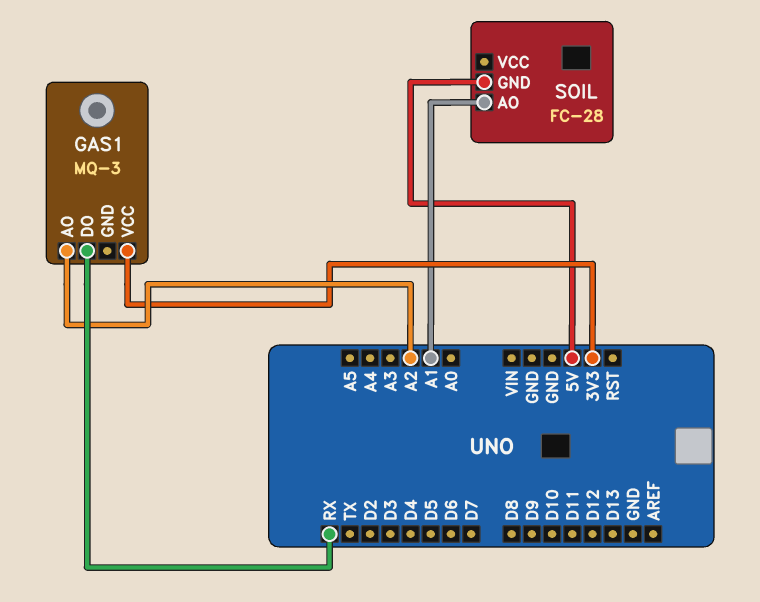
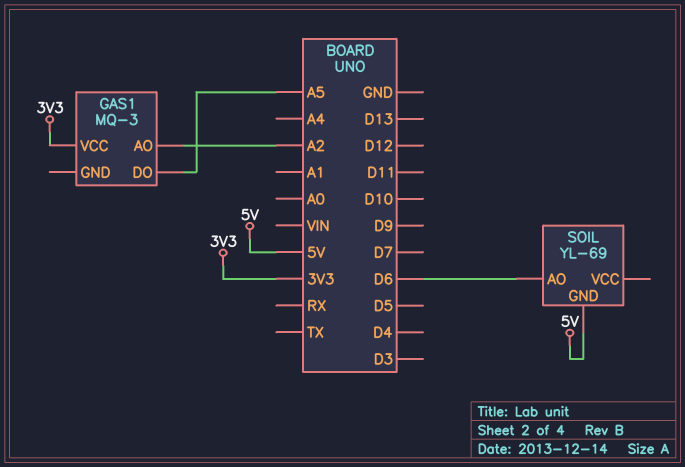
GAS1 pin DO: RX -> A5
SOIL: FC-28 -> YL-69
SOIL pin AO: A1 -> D6

